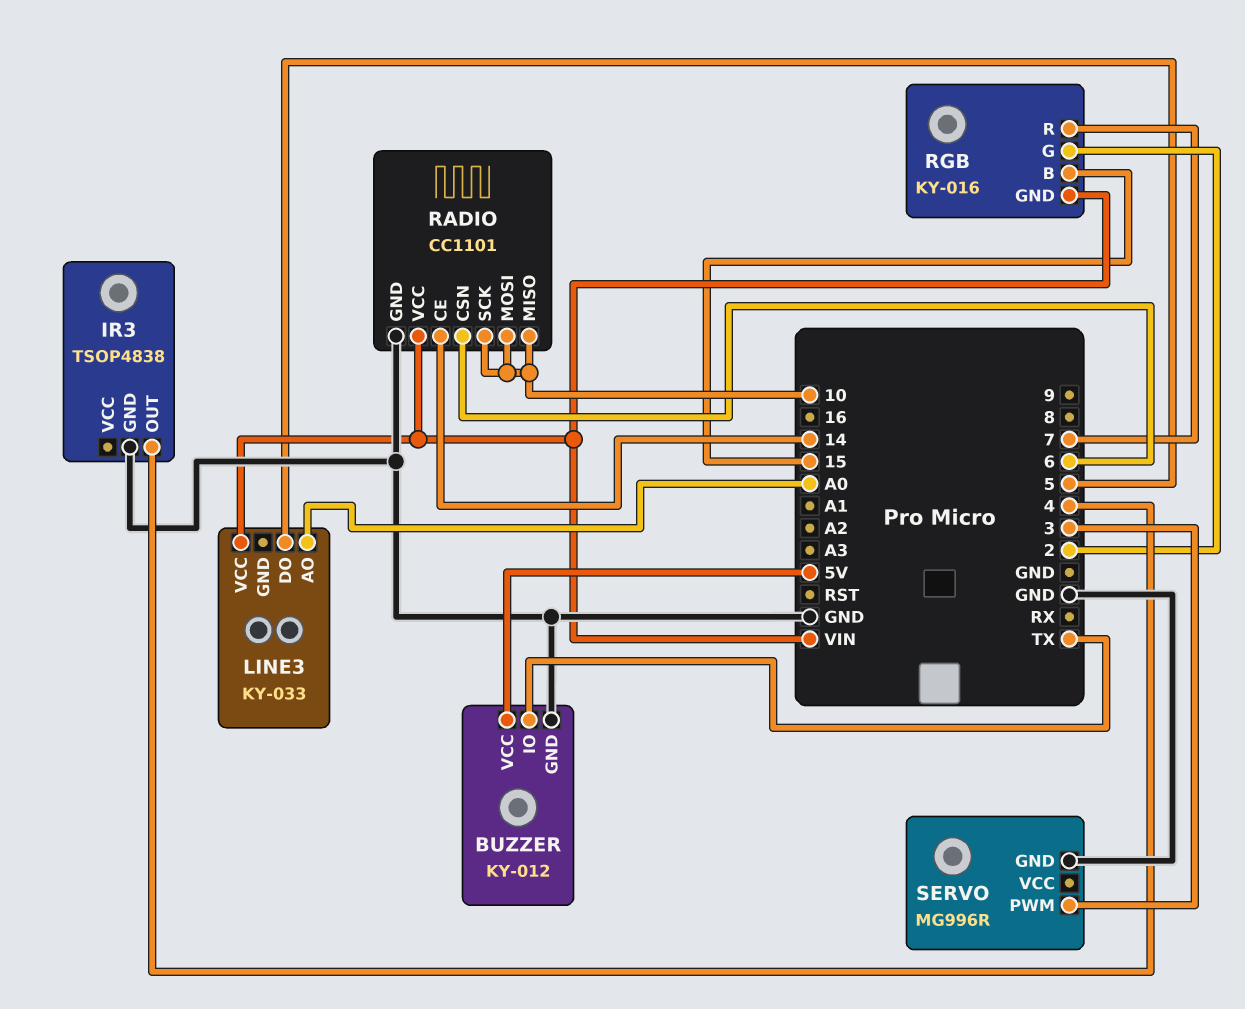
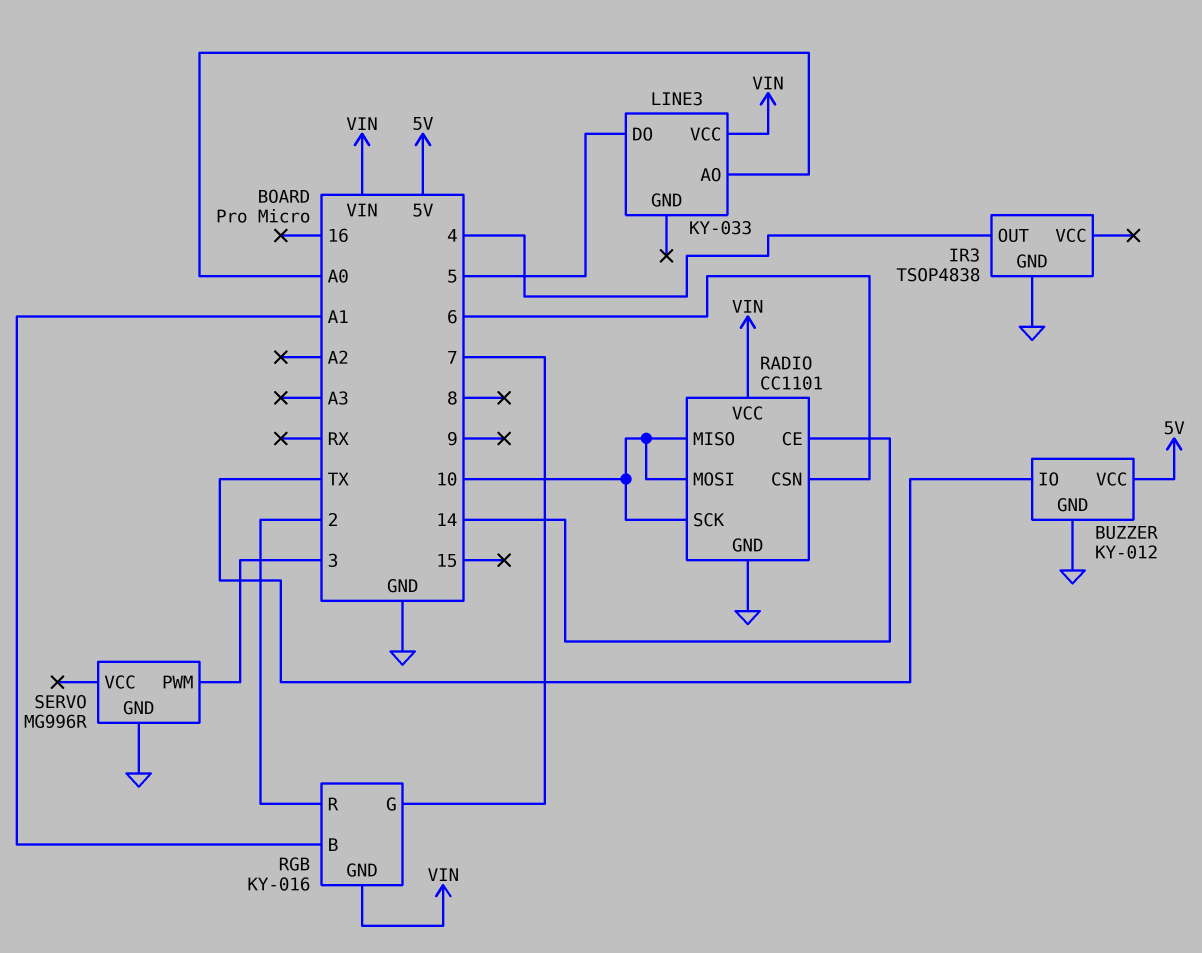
RGB pin B: 15 -> A1
RGB pin G: 2 -> 7
RGB pin R: 7 -> 2

